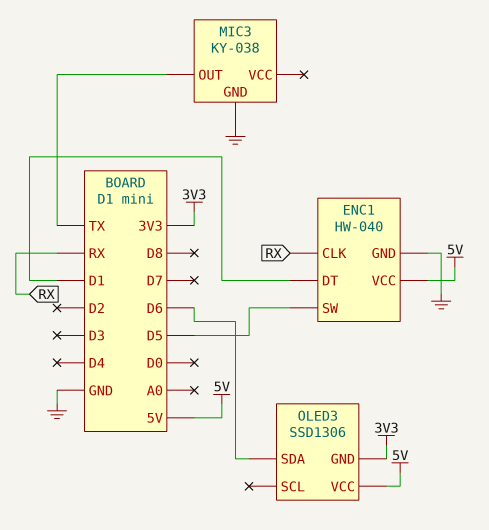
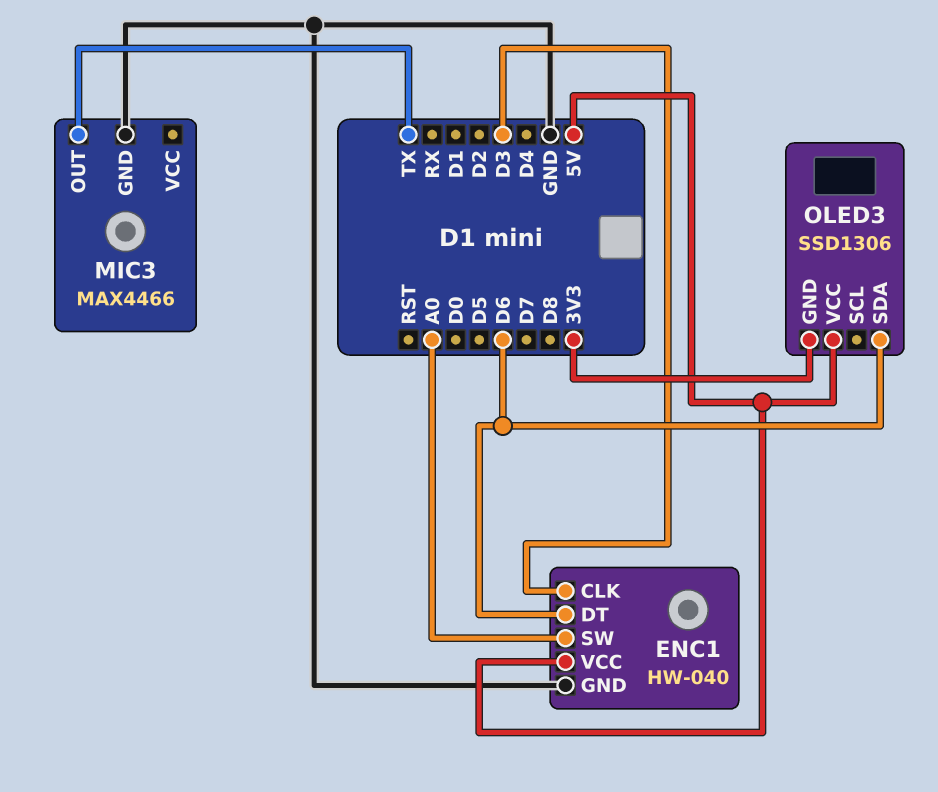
ENC1 pin CLK: RX -> D3
ENC1 pin DT: D1 -> D6
ENC1 pin SW: D5 -> A0
MIC3: KY-038 -> MAX4466

